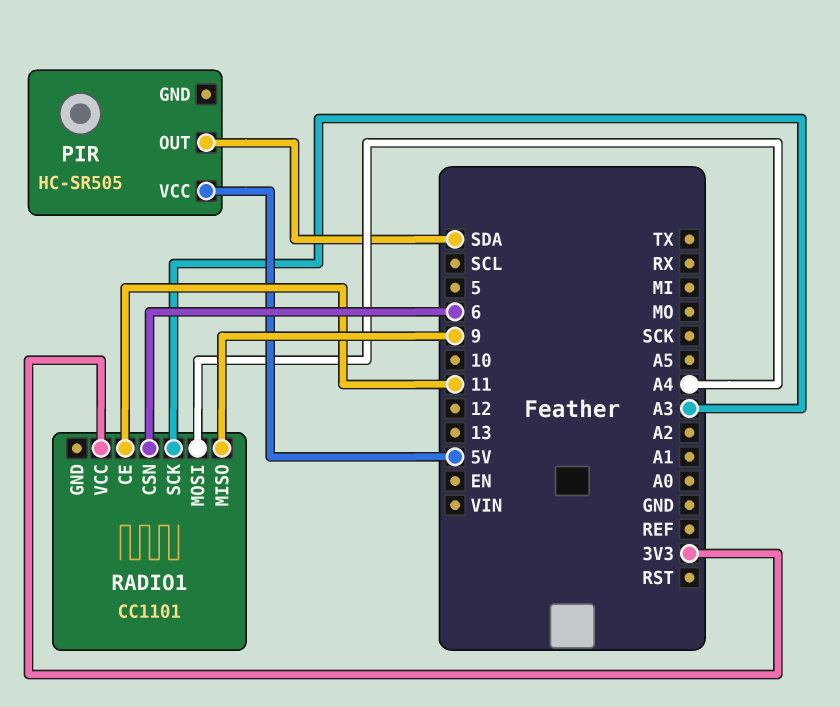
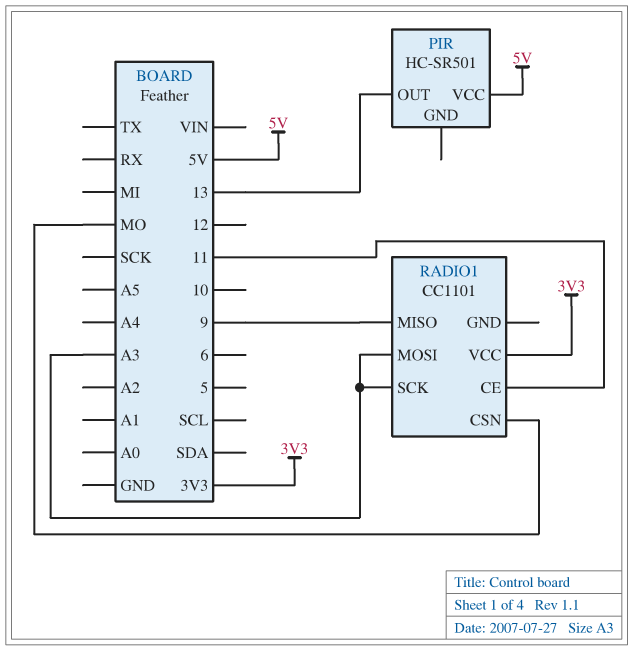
PIR: HC-SR505 -> HC-SR501
PIR pin OUT: SDA -> 13
RADIO1 pin CSN: 6 -> MO
RADIO1 pin MOSI: A4 -> A3

